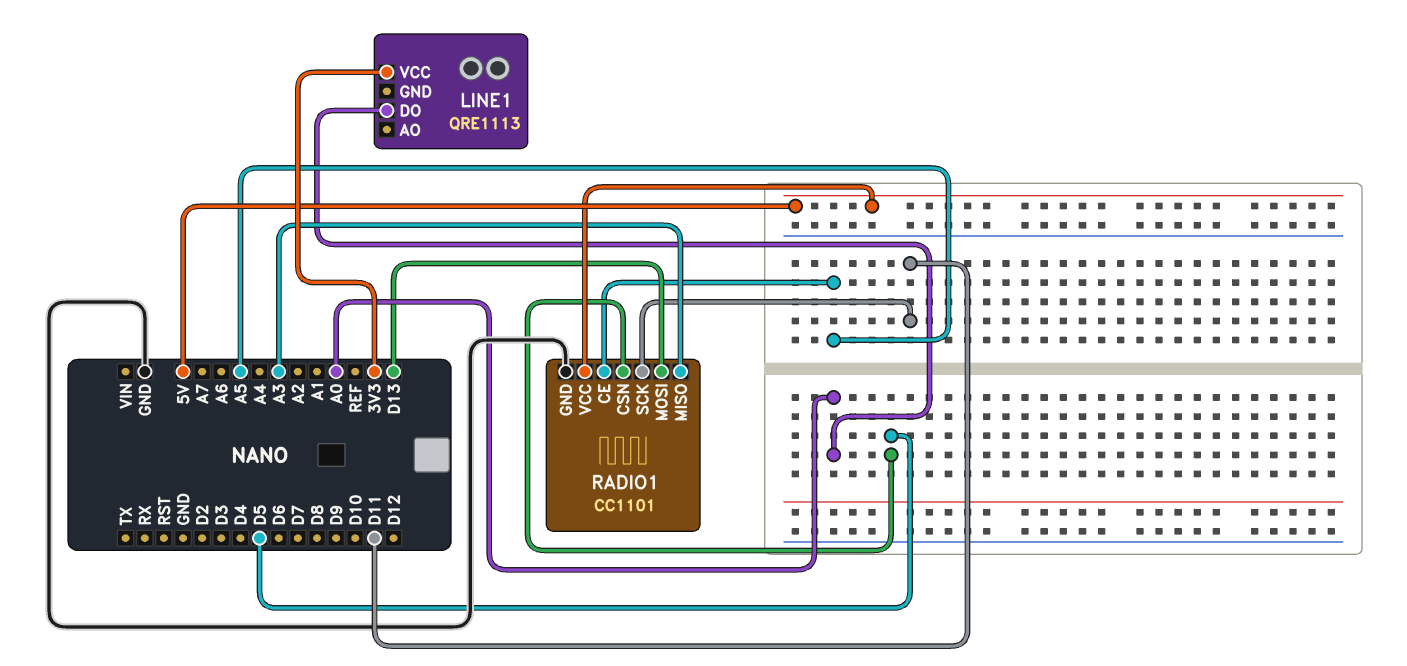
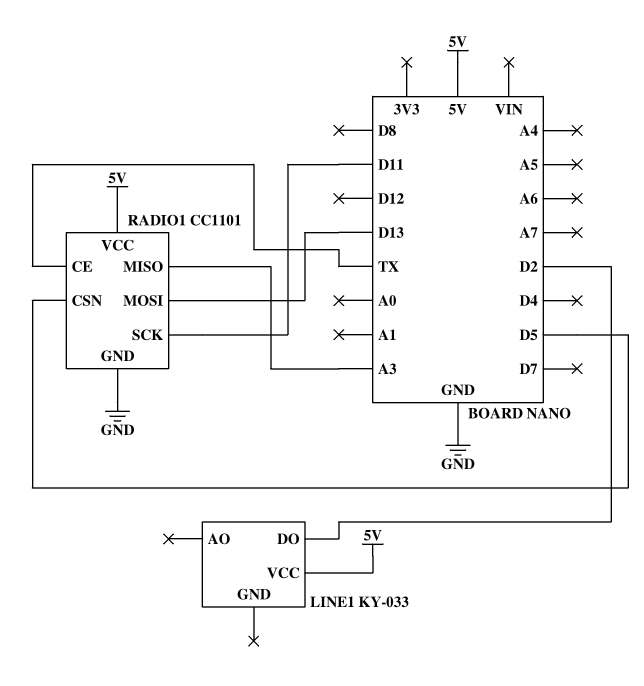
LINE1: QRE1113 -> KY-033
LINE1 pin DO: A0 -> D2
LINE1 pin VCC: 3V3 -> 5V
RADIO1 pin CE: A5 -> TX

